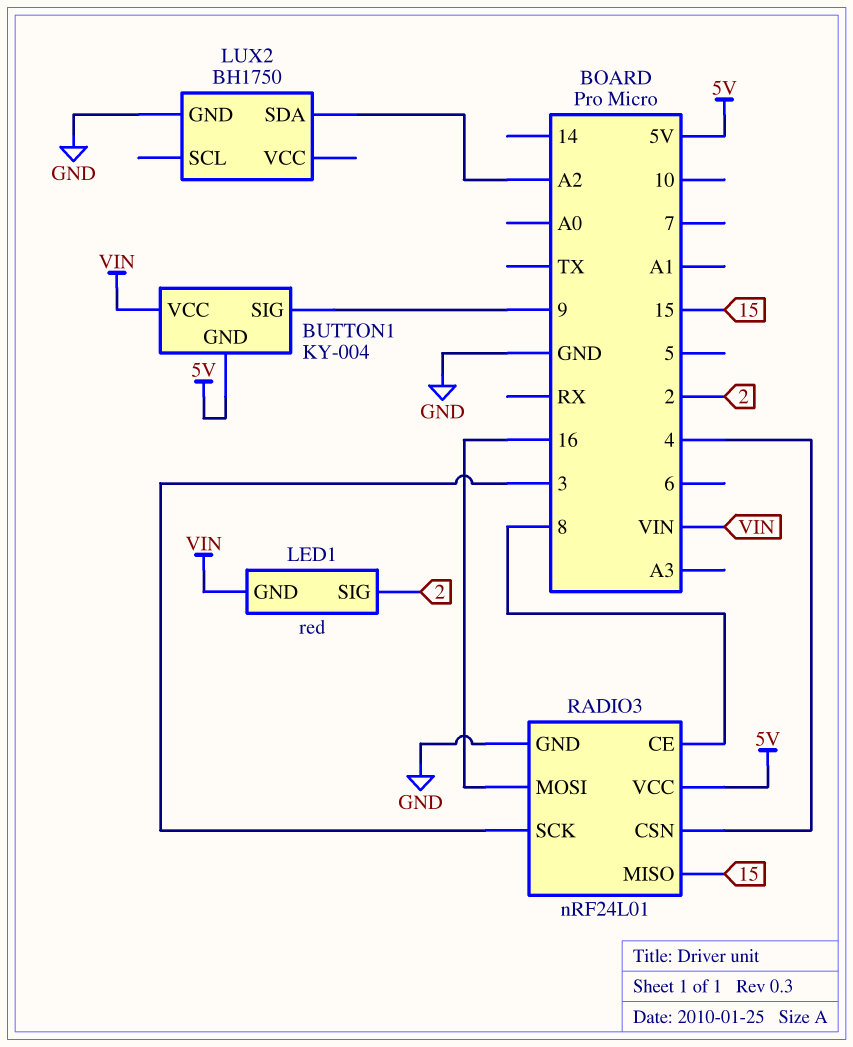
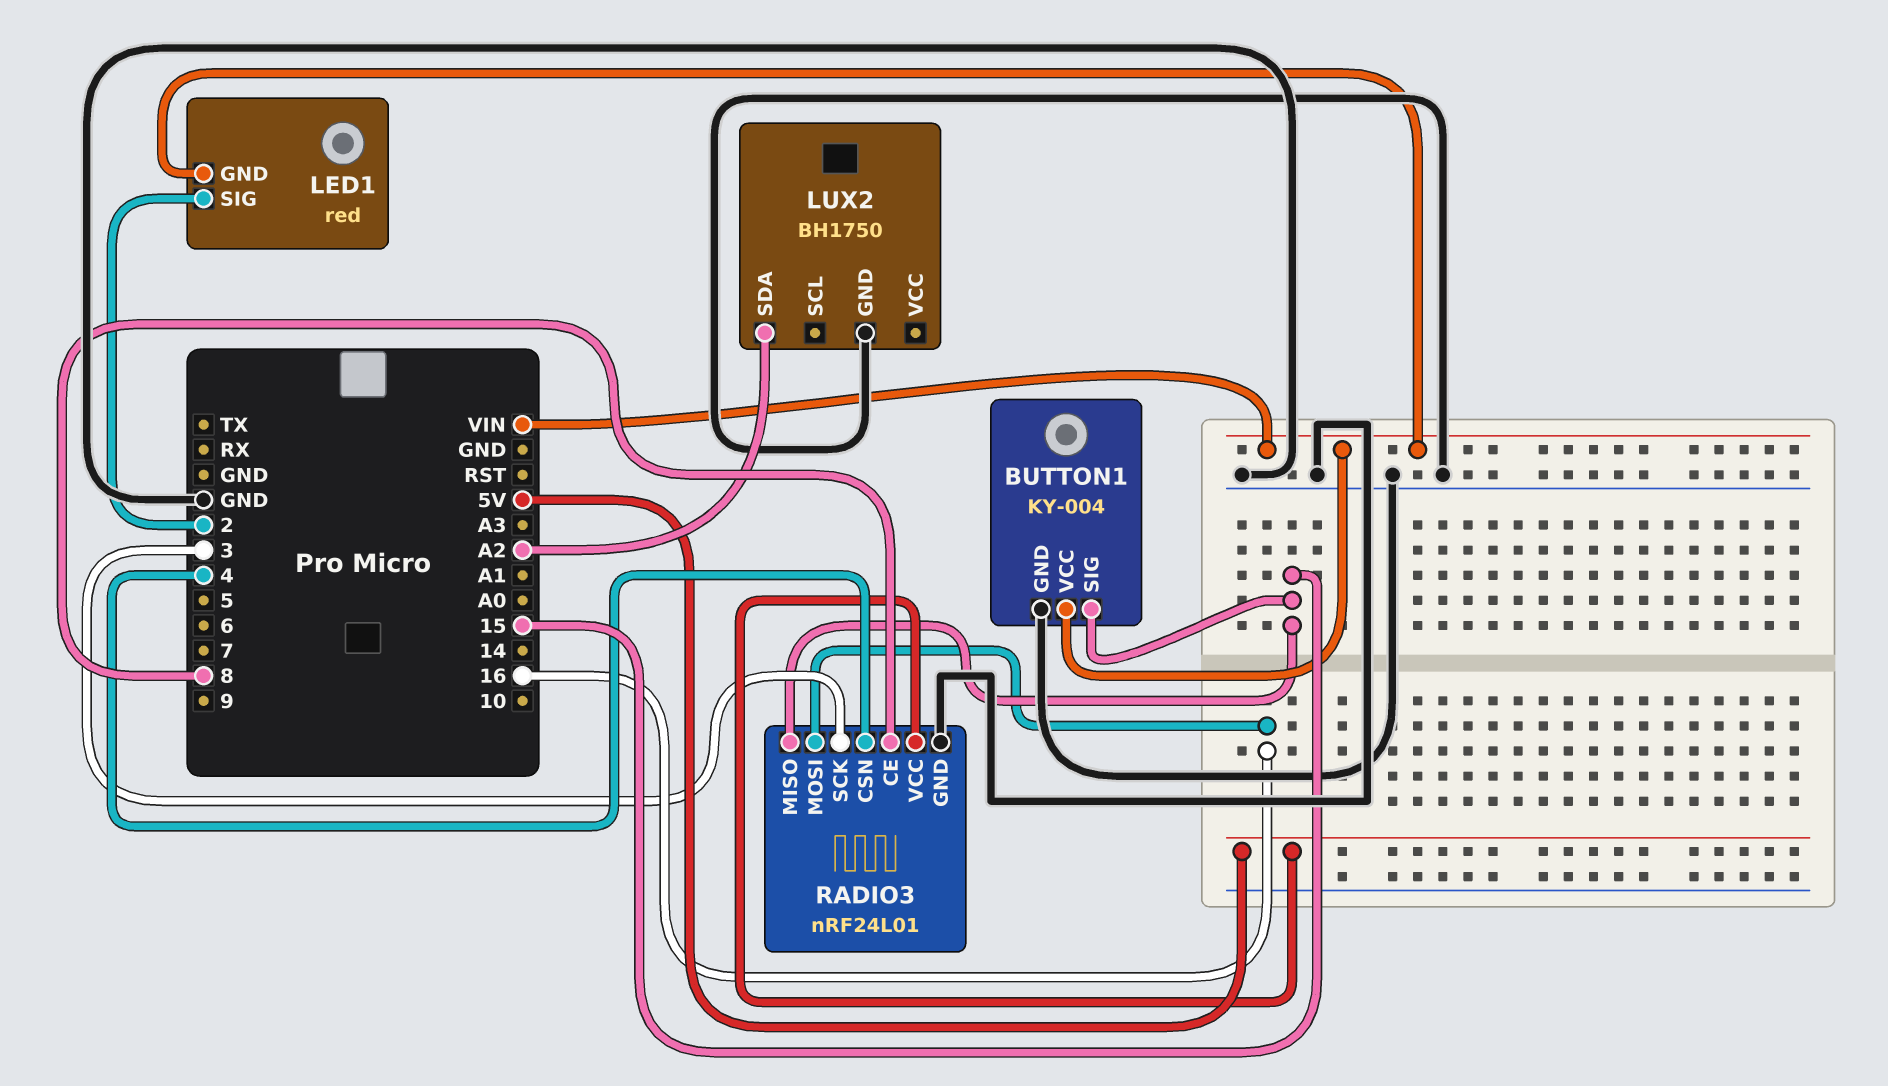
BUTTON1 pin GND: 5V -> GND
BUTTON1 pin SIG: 9 -> 15

